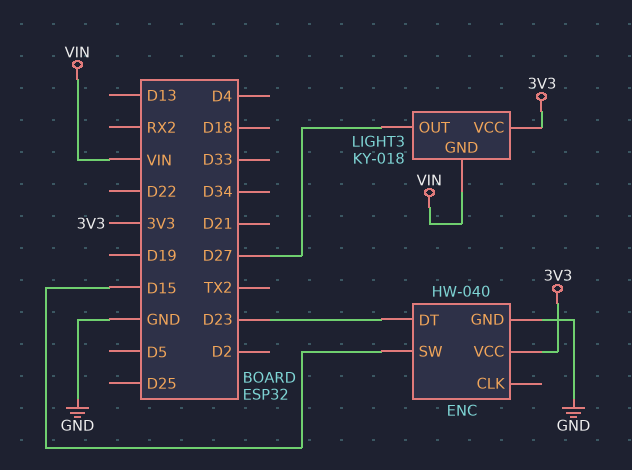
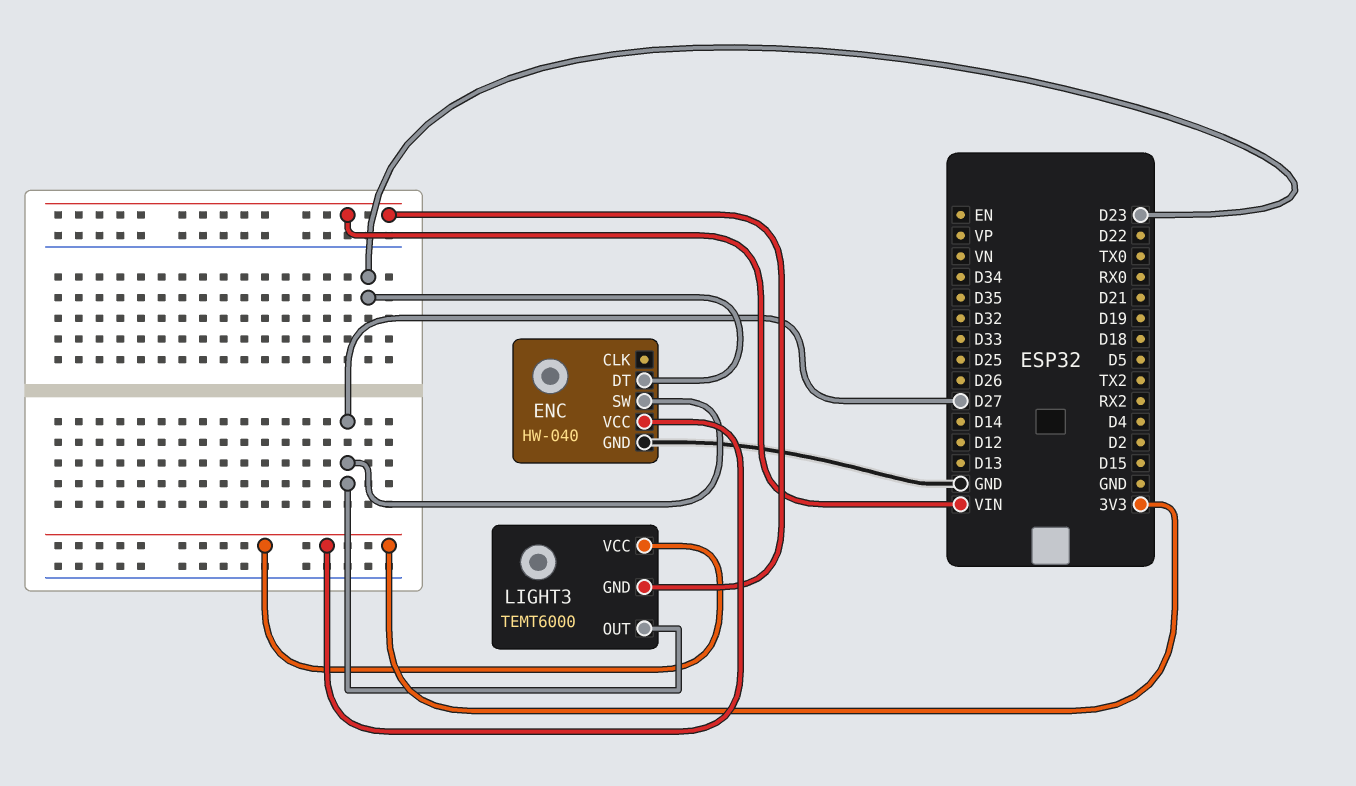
ENC pin SW: D15 -> D27
LIGHT3: KY-018 -> TEMT6000

